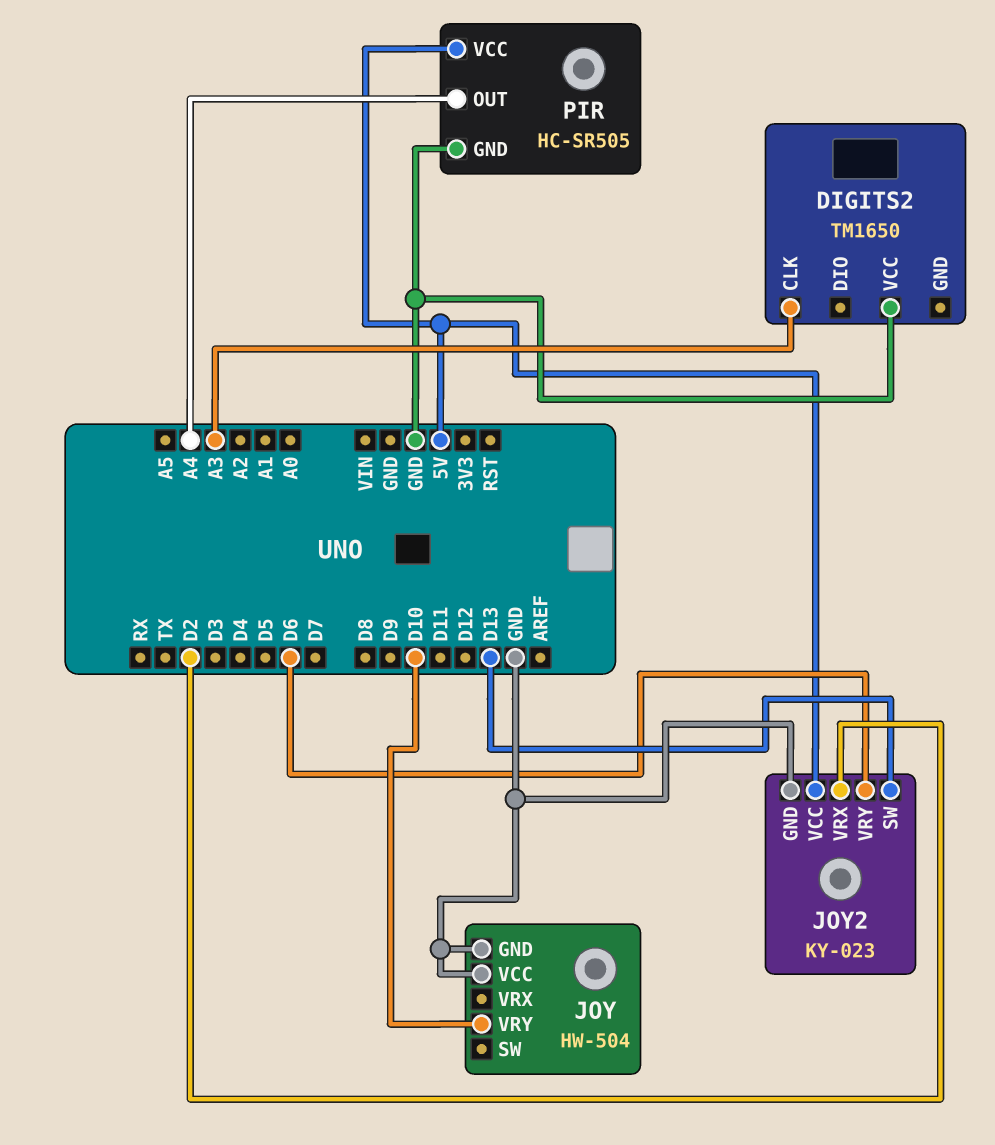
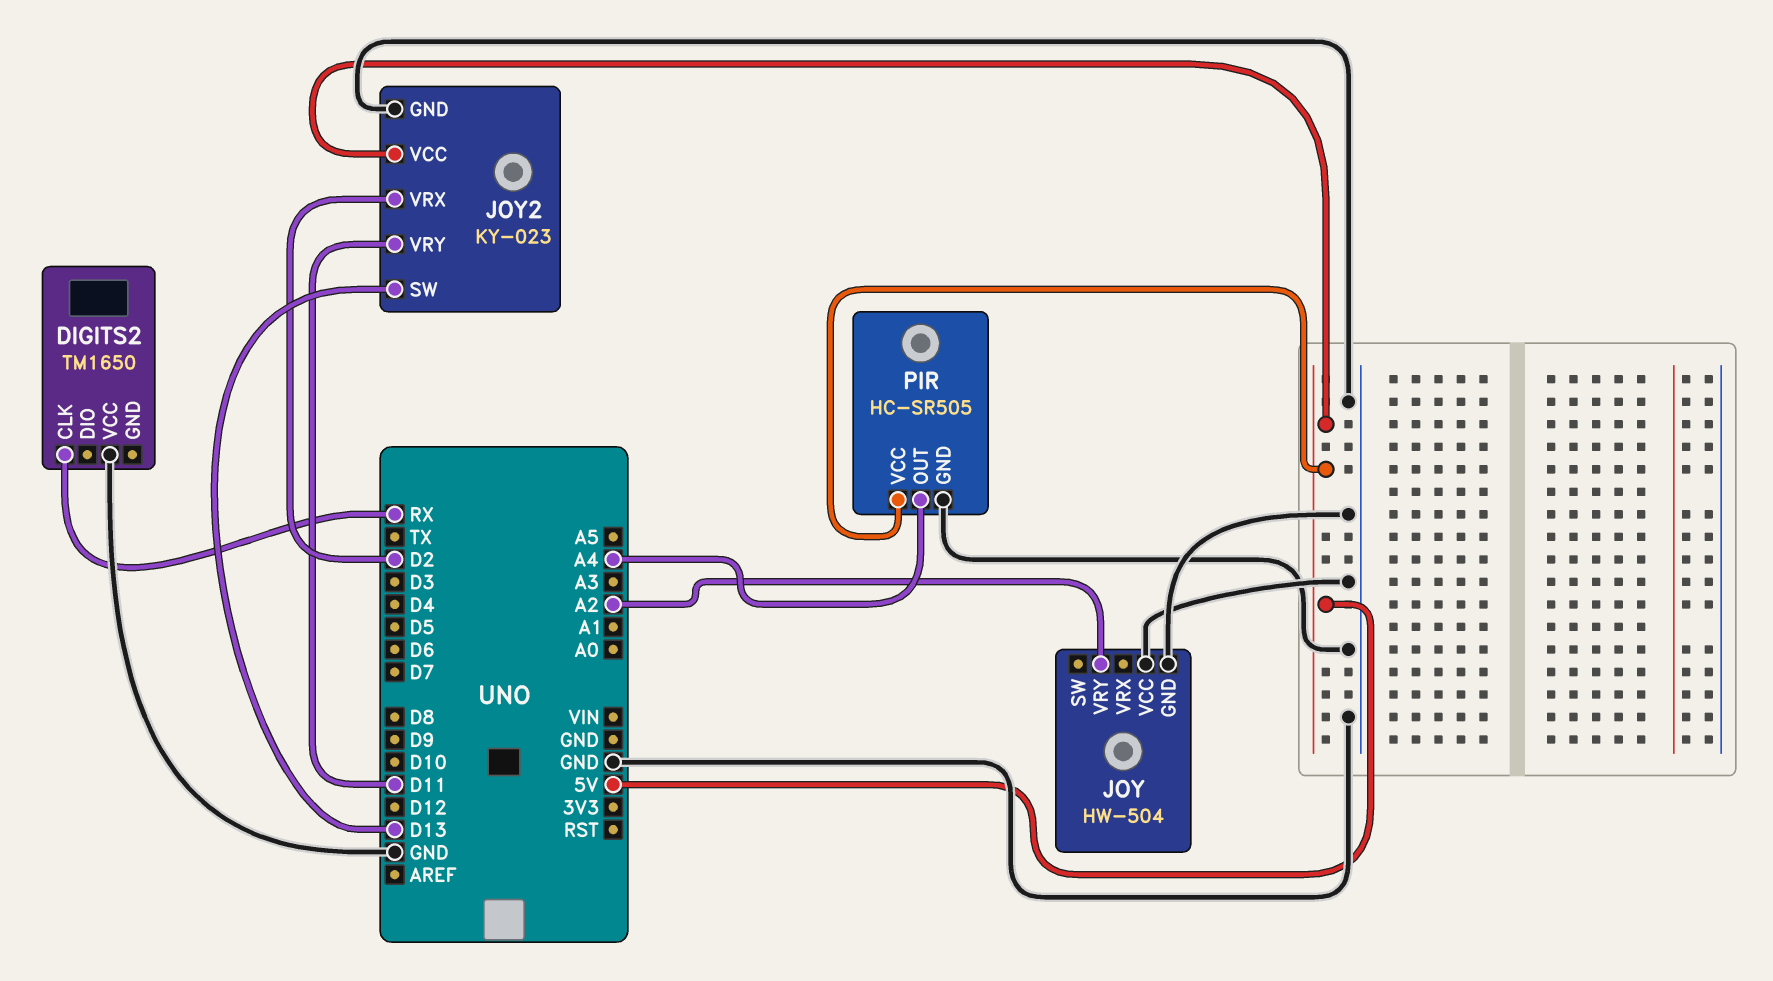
DIGITS2 pin CLK: A3 -> RX
JOY pin VRY: D10 -> A2
JOY2 pin VRY: D6 -> D11

